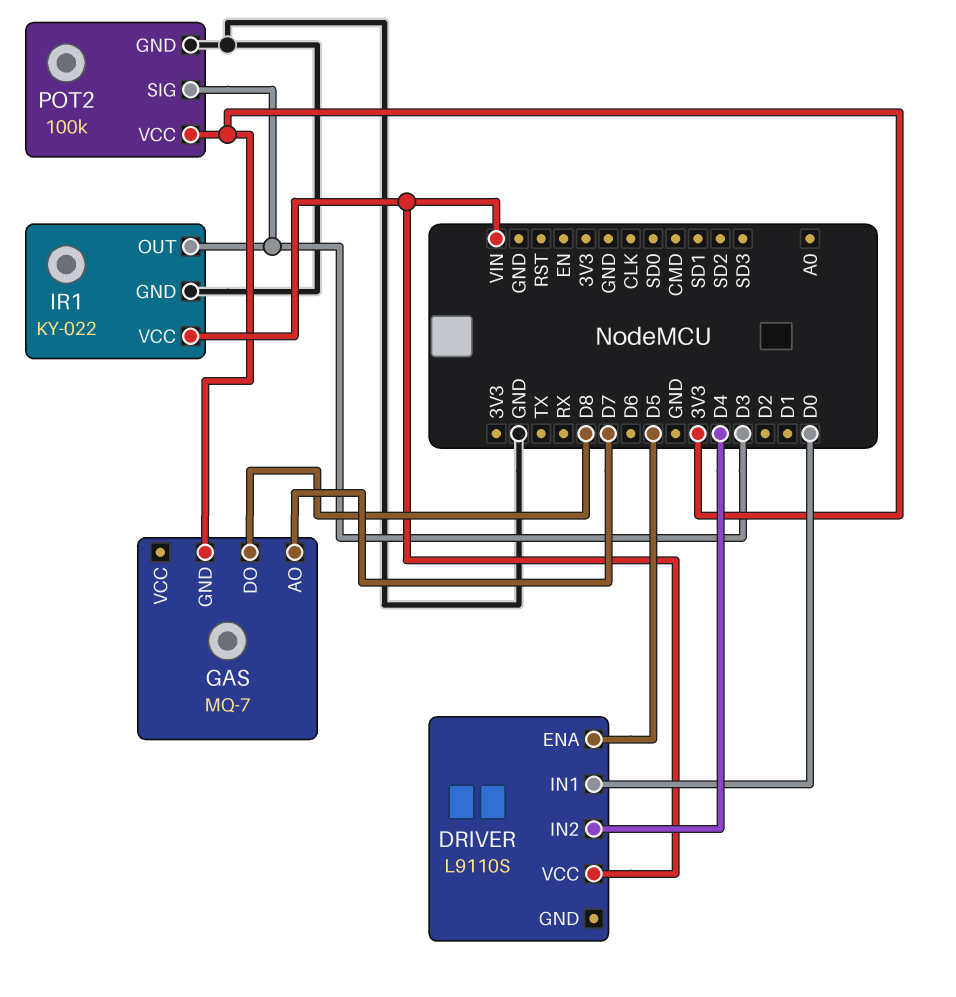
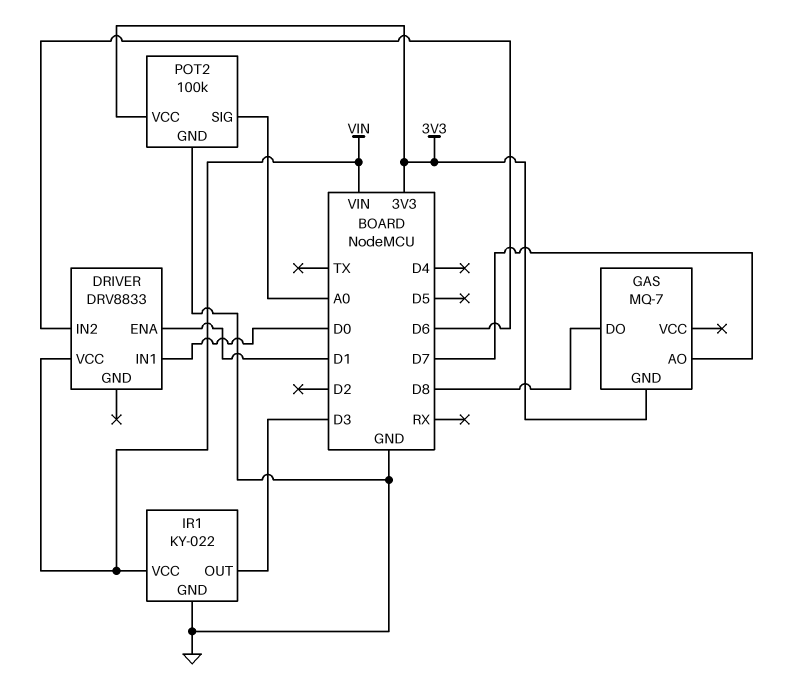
DRIVER: L9110S -> DRV8833
DRIVER pin ENA: D5 -> D1
DRIVER pin IN2: D4 -> D6
POT2 pin SIG: D3 -> A0

